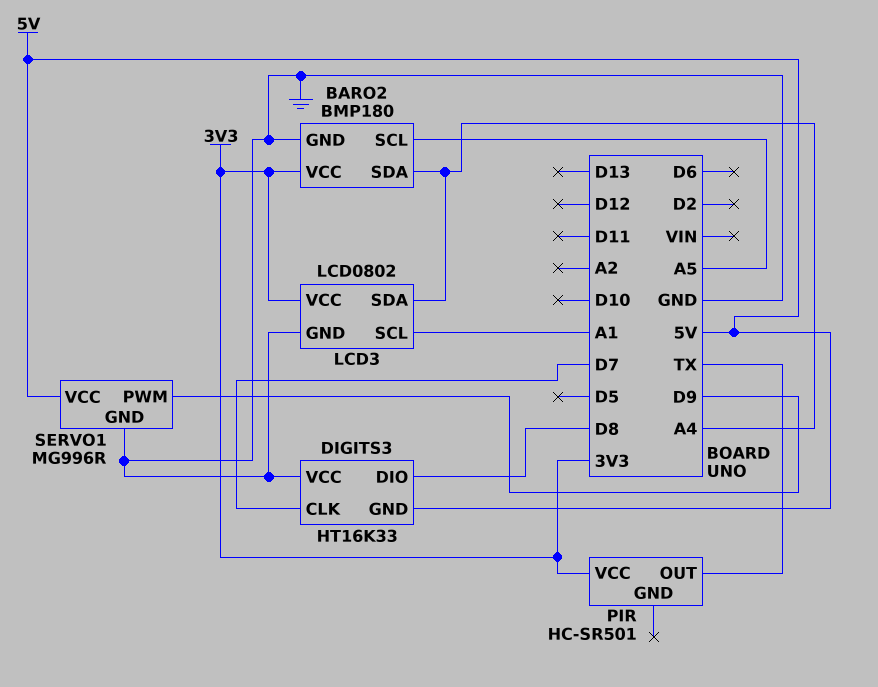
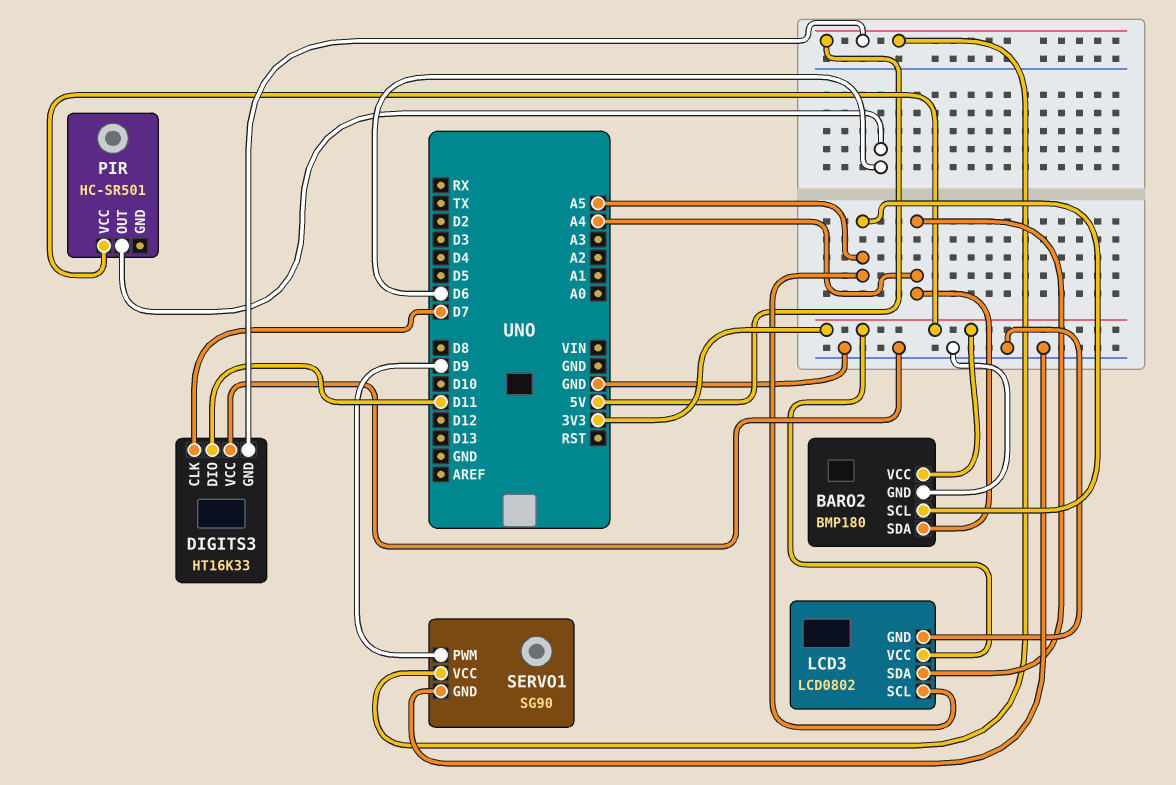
DIGITS3 pin DIO: D8 -> D11
LCD3 pin SCL: A1 -> A5
PIR pin OUT: TX -> D6
SERVO1: MG996R -> SG90

